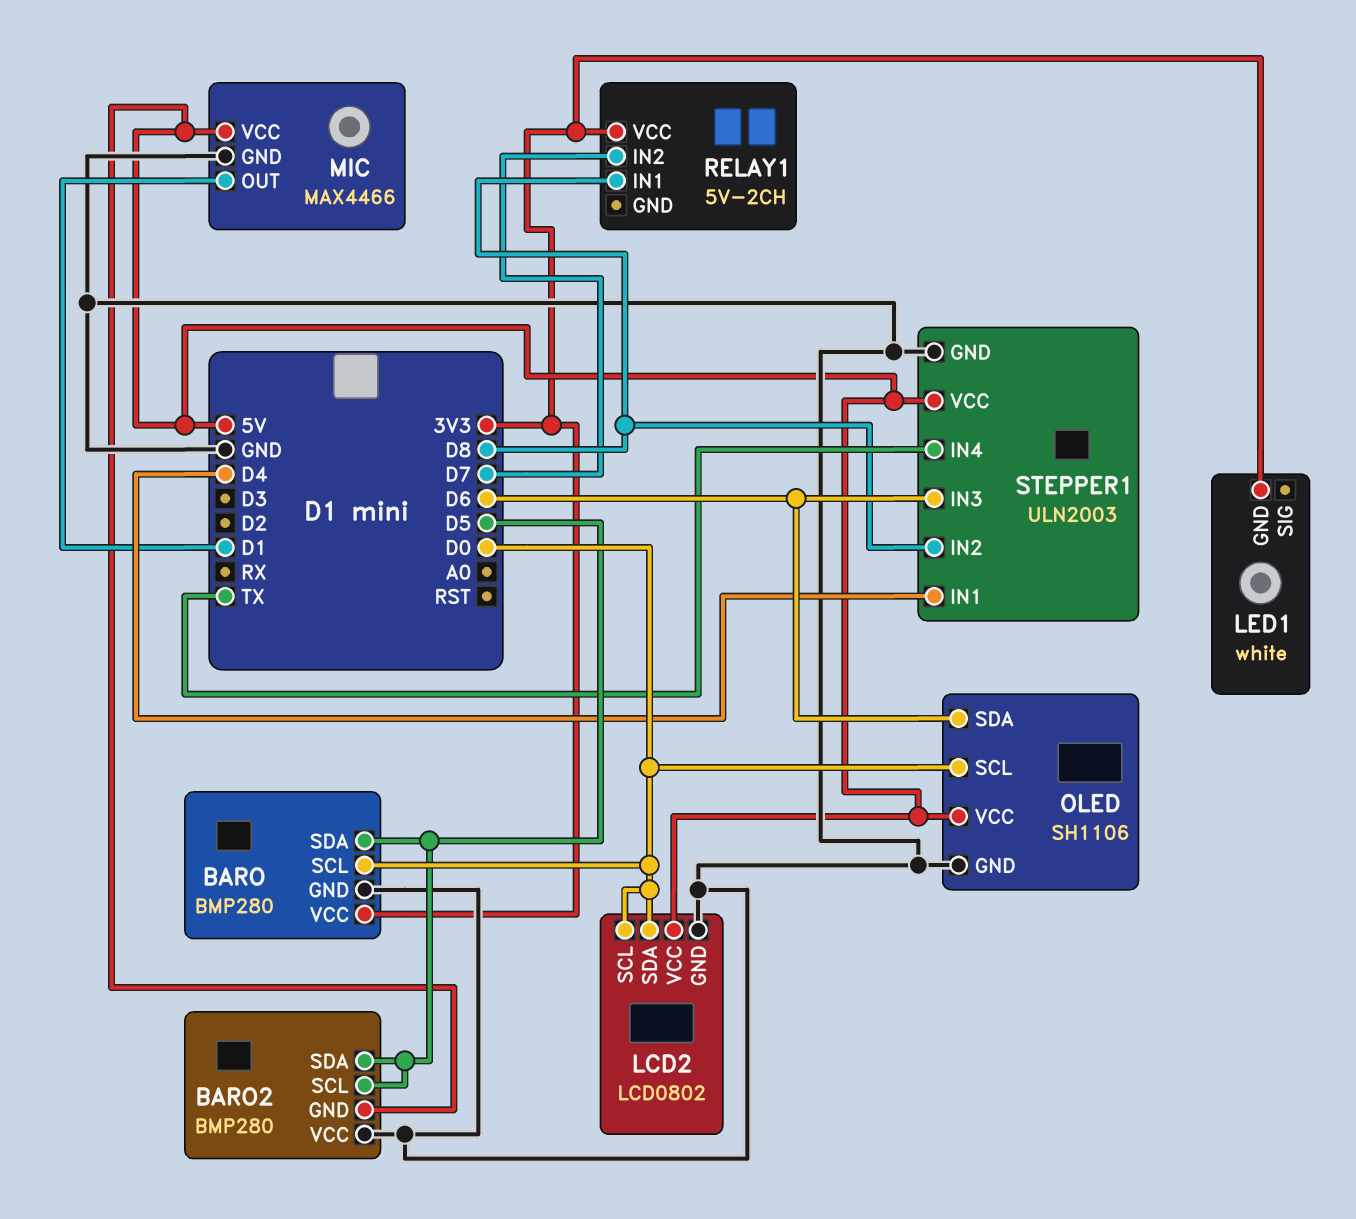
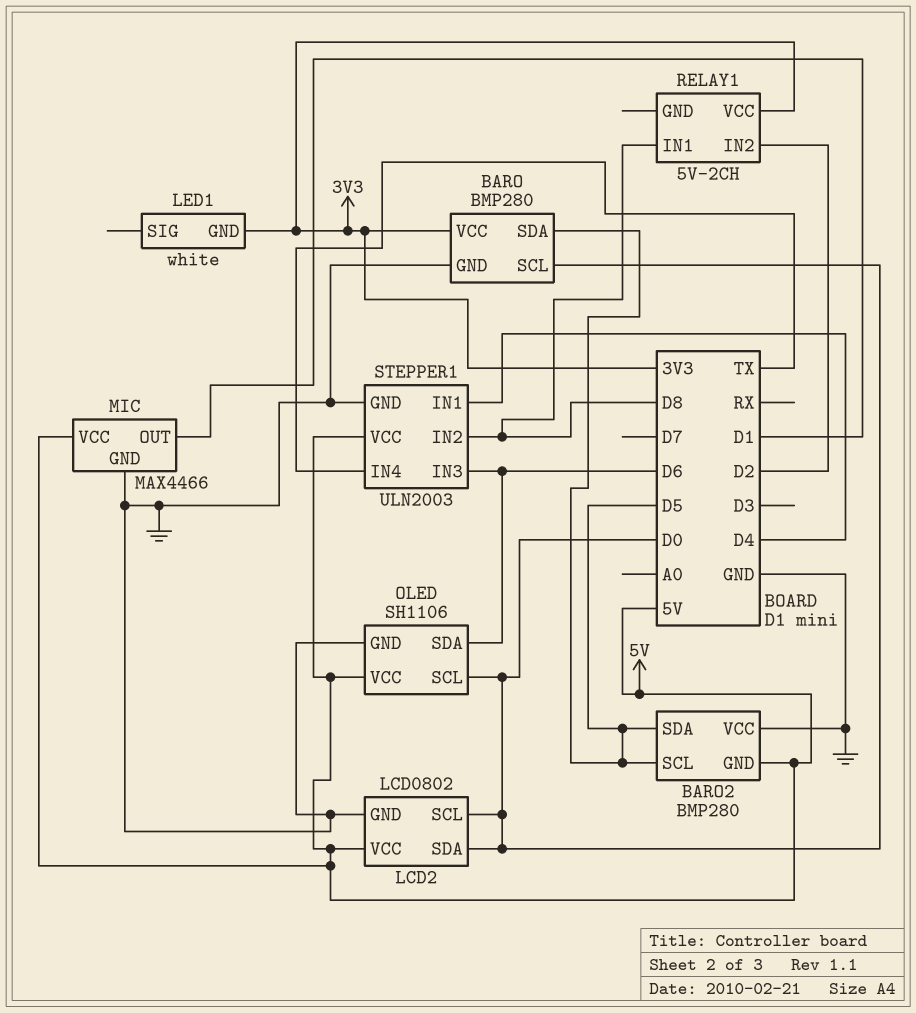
RELAY1 pin IN2: D7 -> D2

